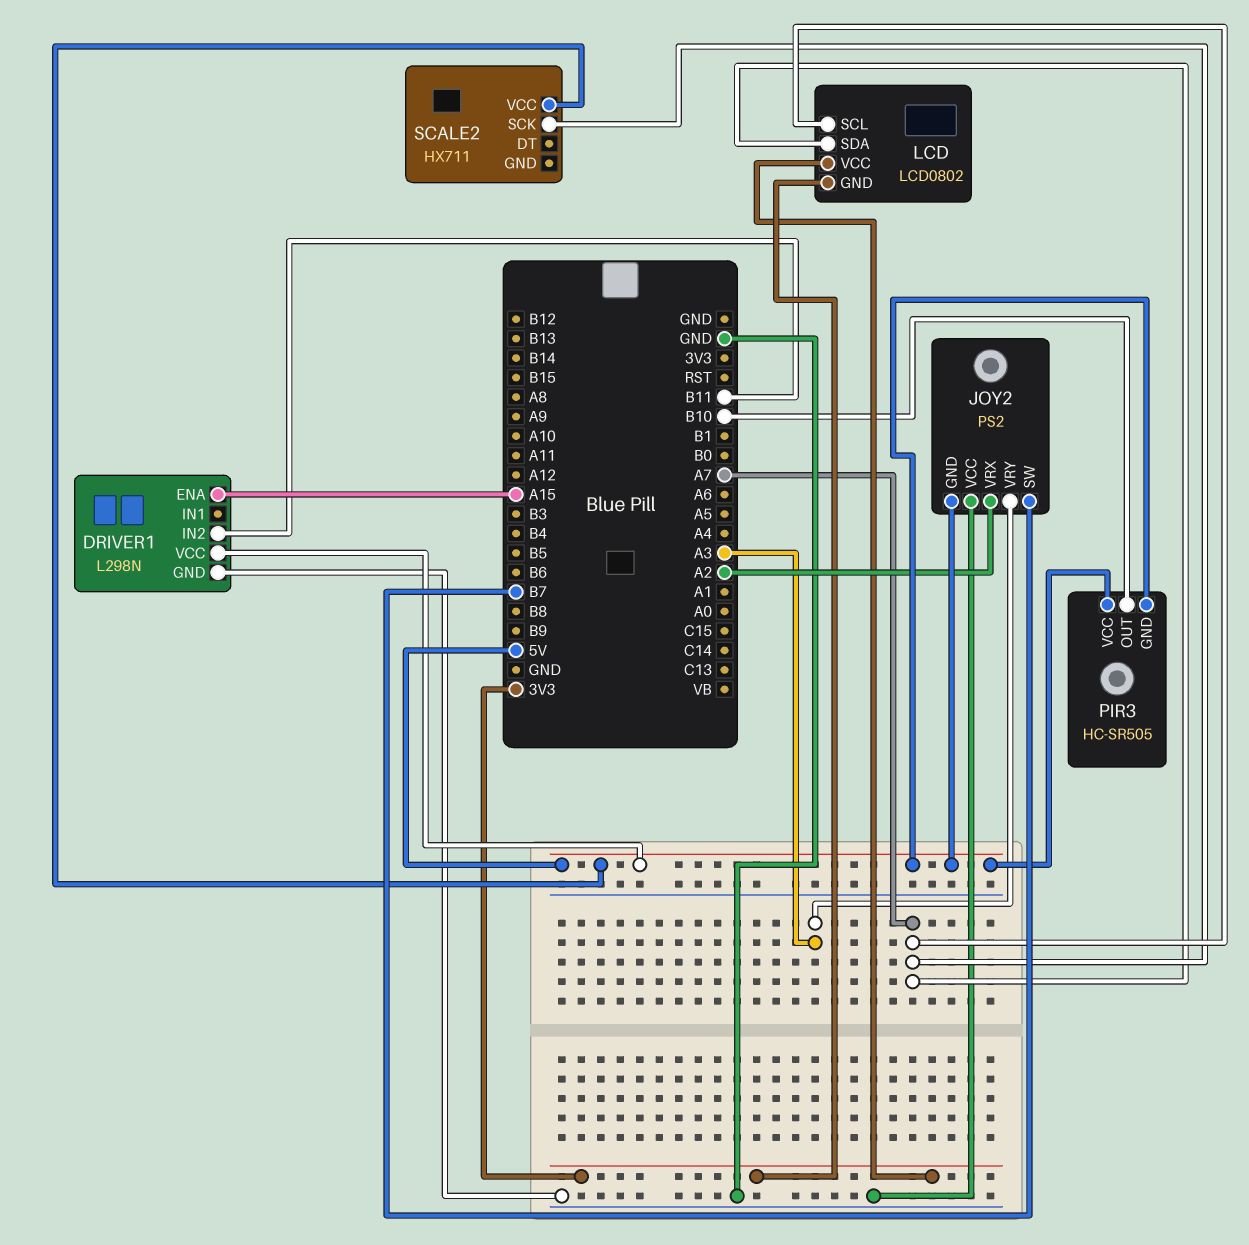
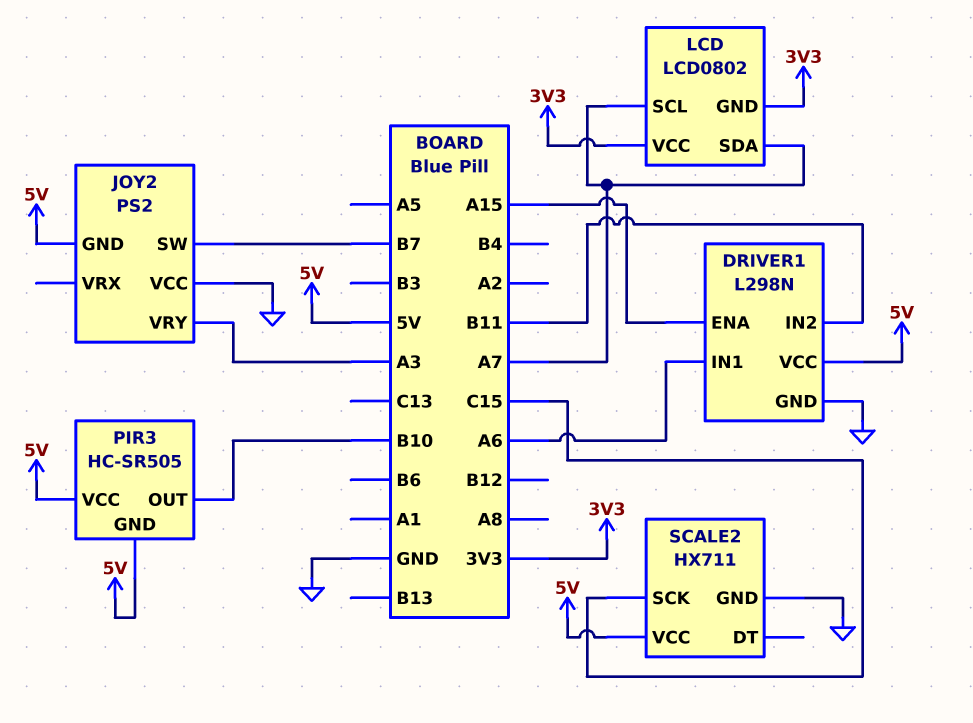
DRIVER1 pin IN1: none -> A6
JOY2 pin VRX: A2 -> none
SCALE2 pin GND: none -> GND
SCALE2 pin SCK: A7 -> C15

